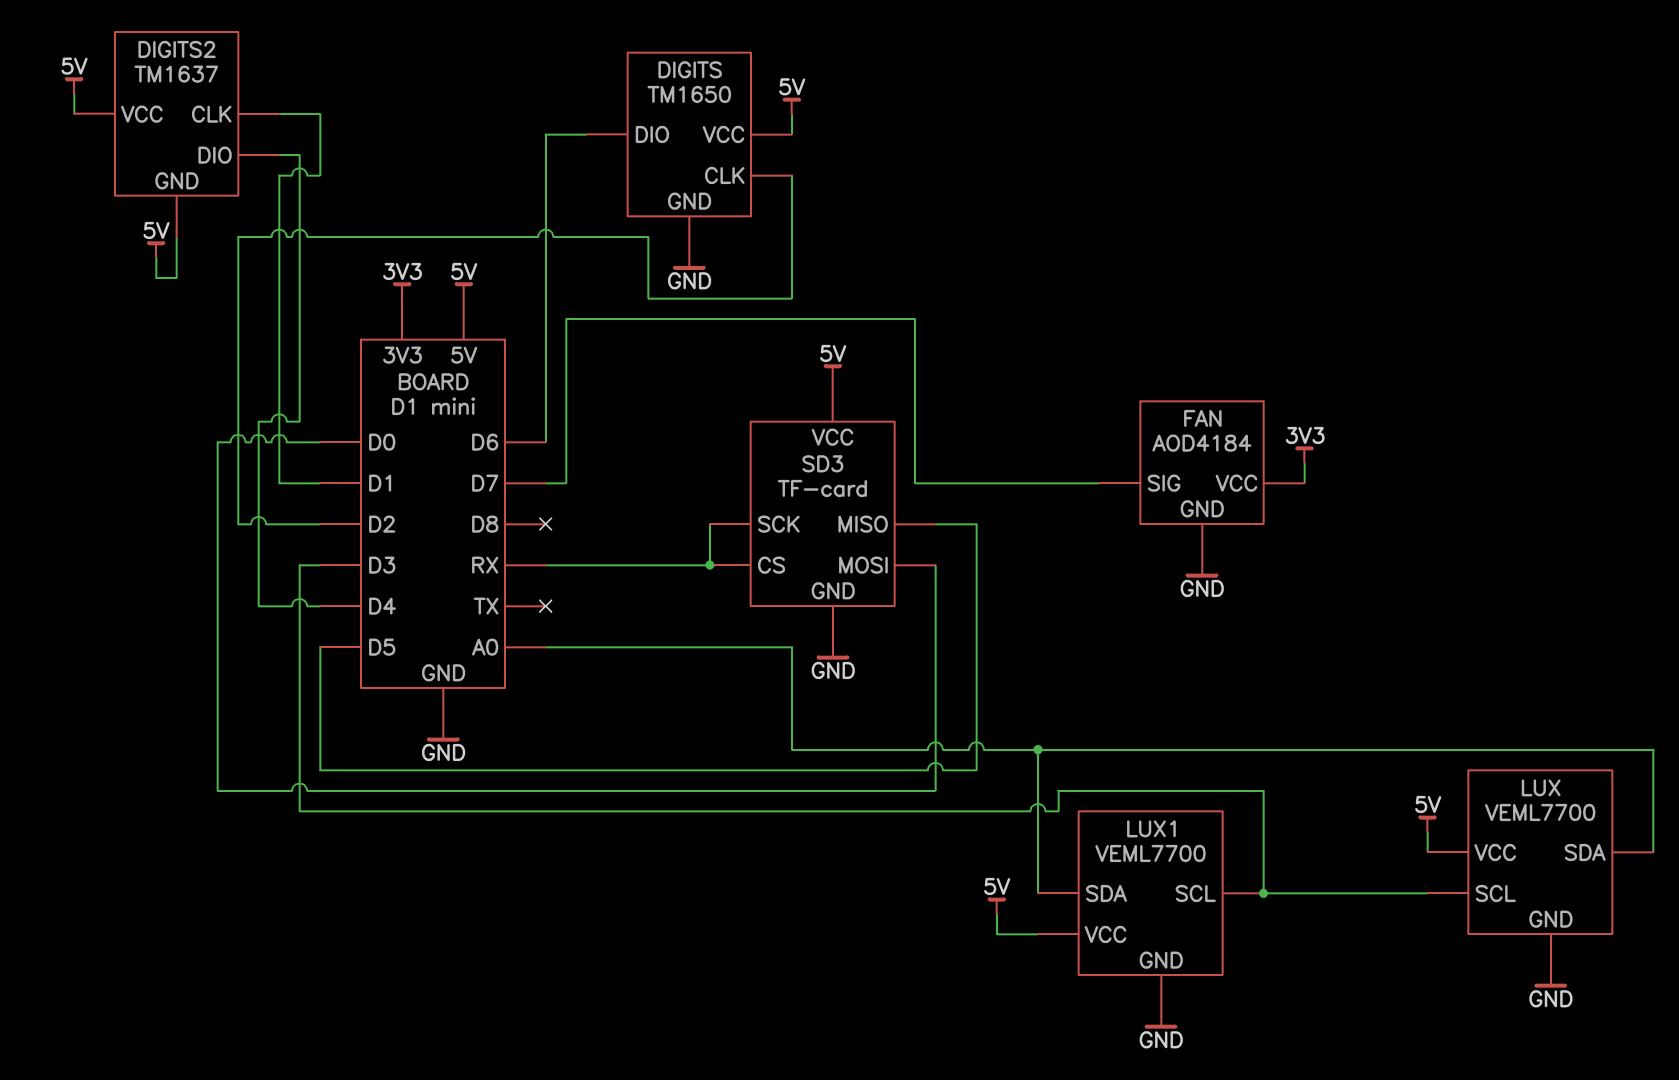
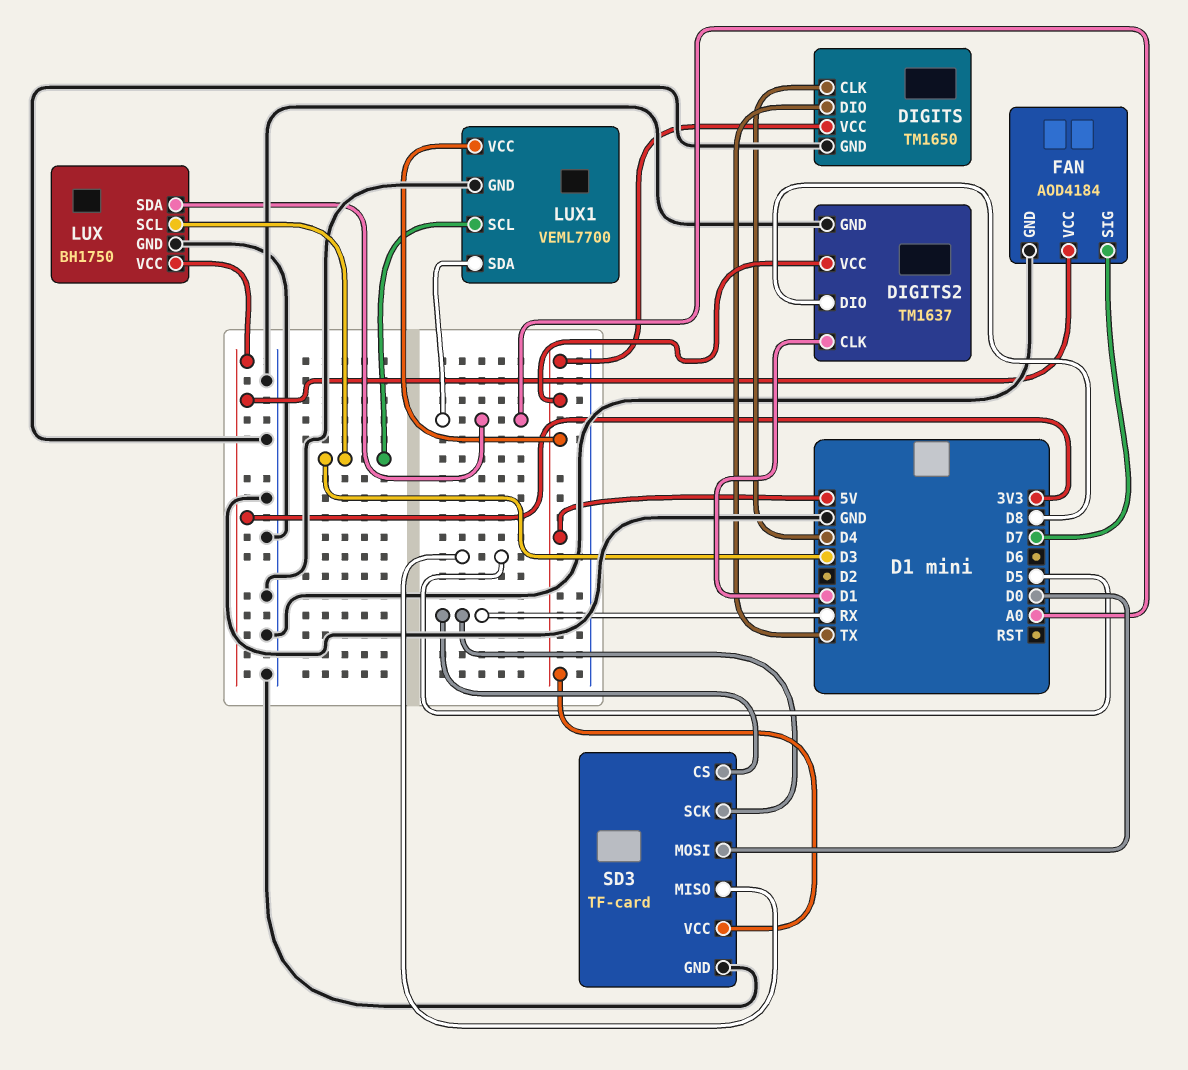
DIGITS pin CLK: D2 -> D4
DIGITS pin DIO: D6 -> TX
DIGITS2 pin DIO: D4 -> D8
DIGITS2 pin GND: 5V -> GND
LUX: VEML7700 -> BH1750
LUX pin VCC: 5V -> 3V3

